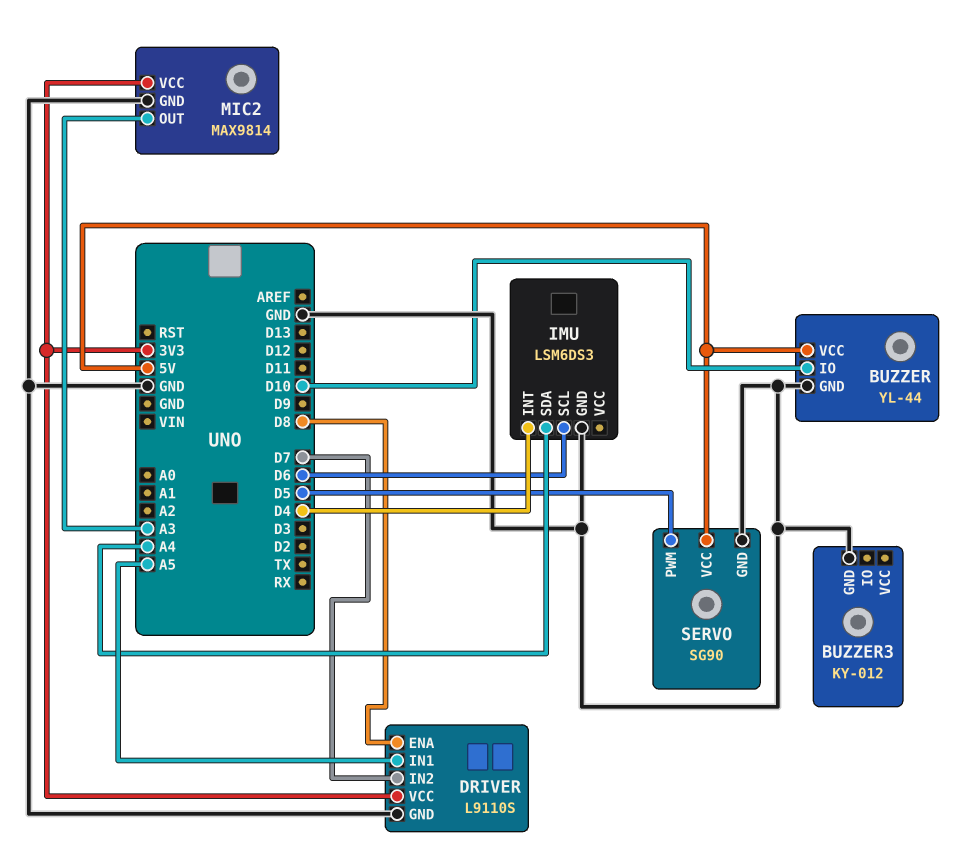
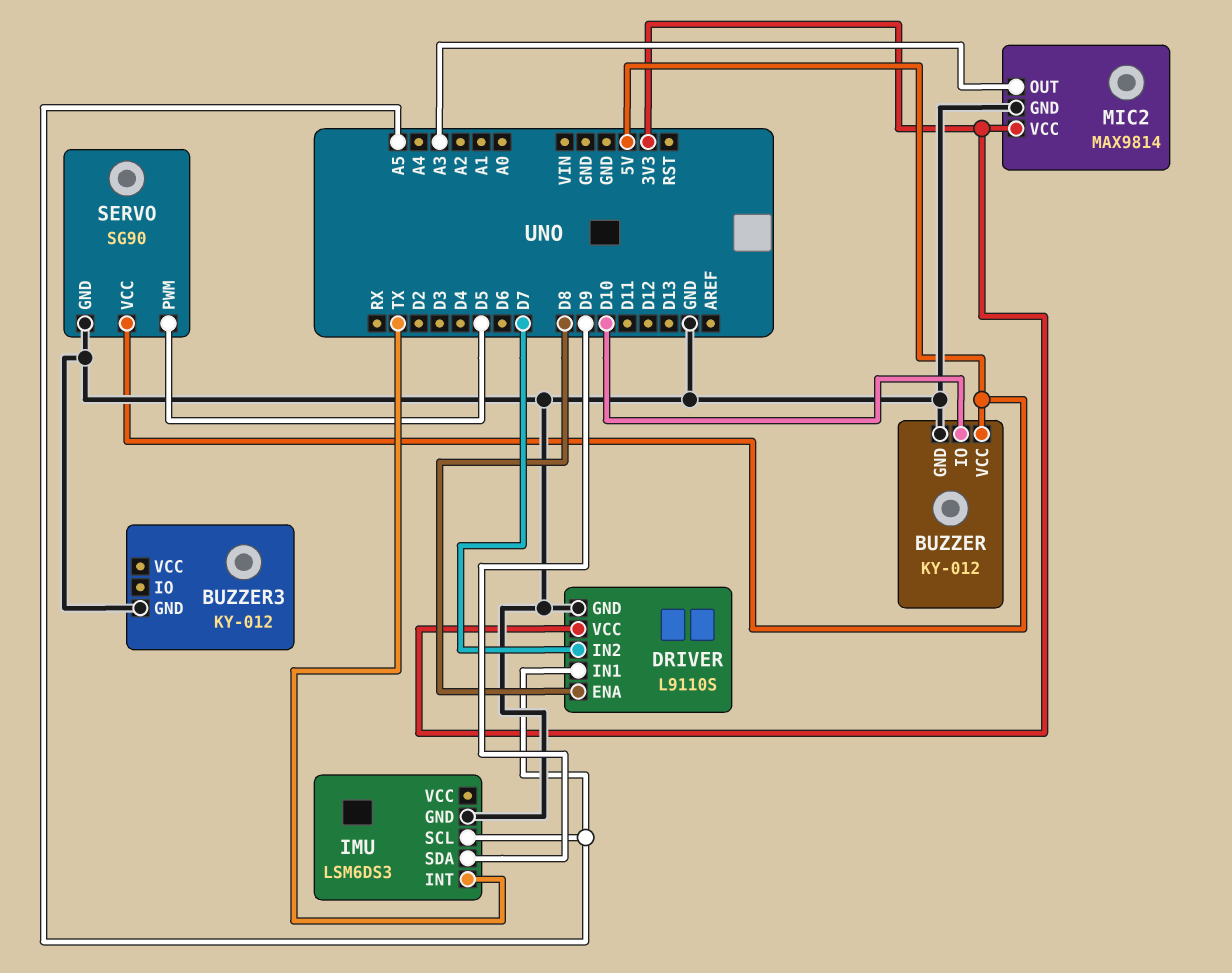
BUZZER: YL-44 -> KY-012
IMU pin INT: D4 -> TX
IMU pin SCL: D6 -> A5
IMU pin SDA: A4 -> D9

